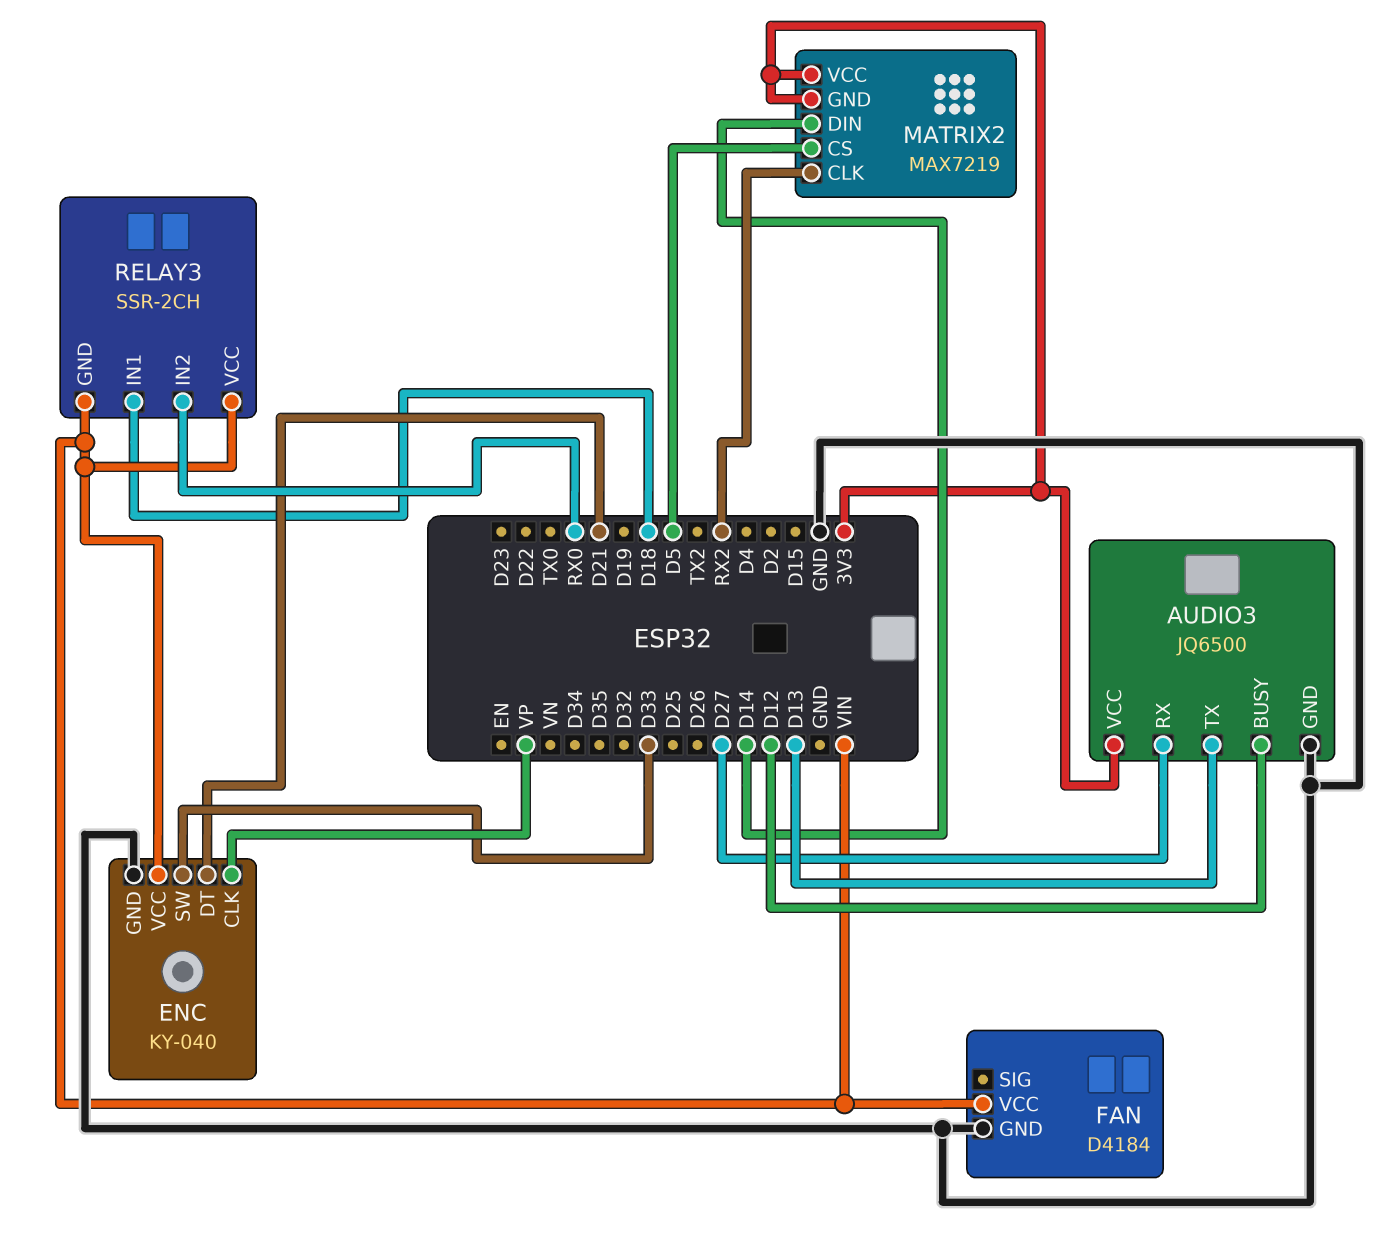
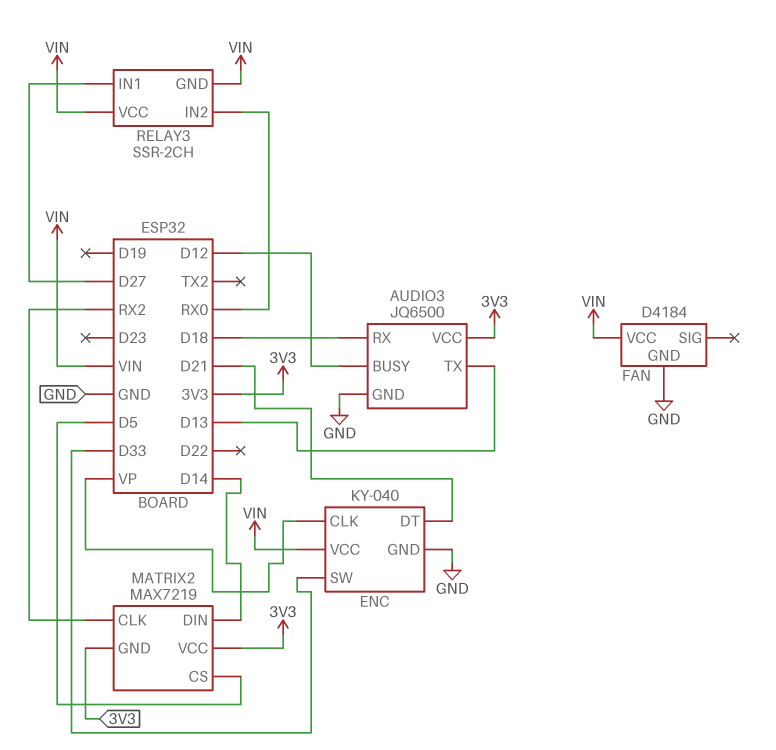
AUDIO3 pin RX: D27 -> D18
RELAY3 pin IN1: D18 -> D27

